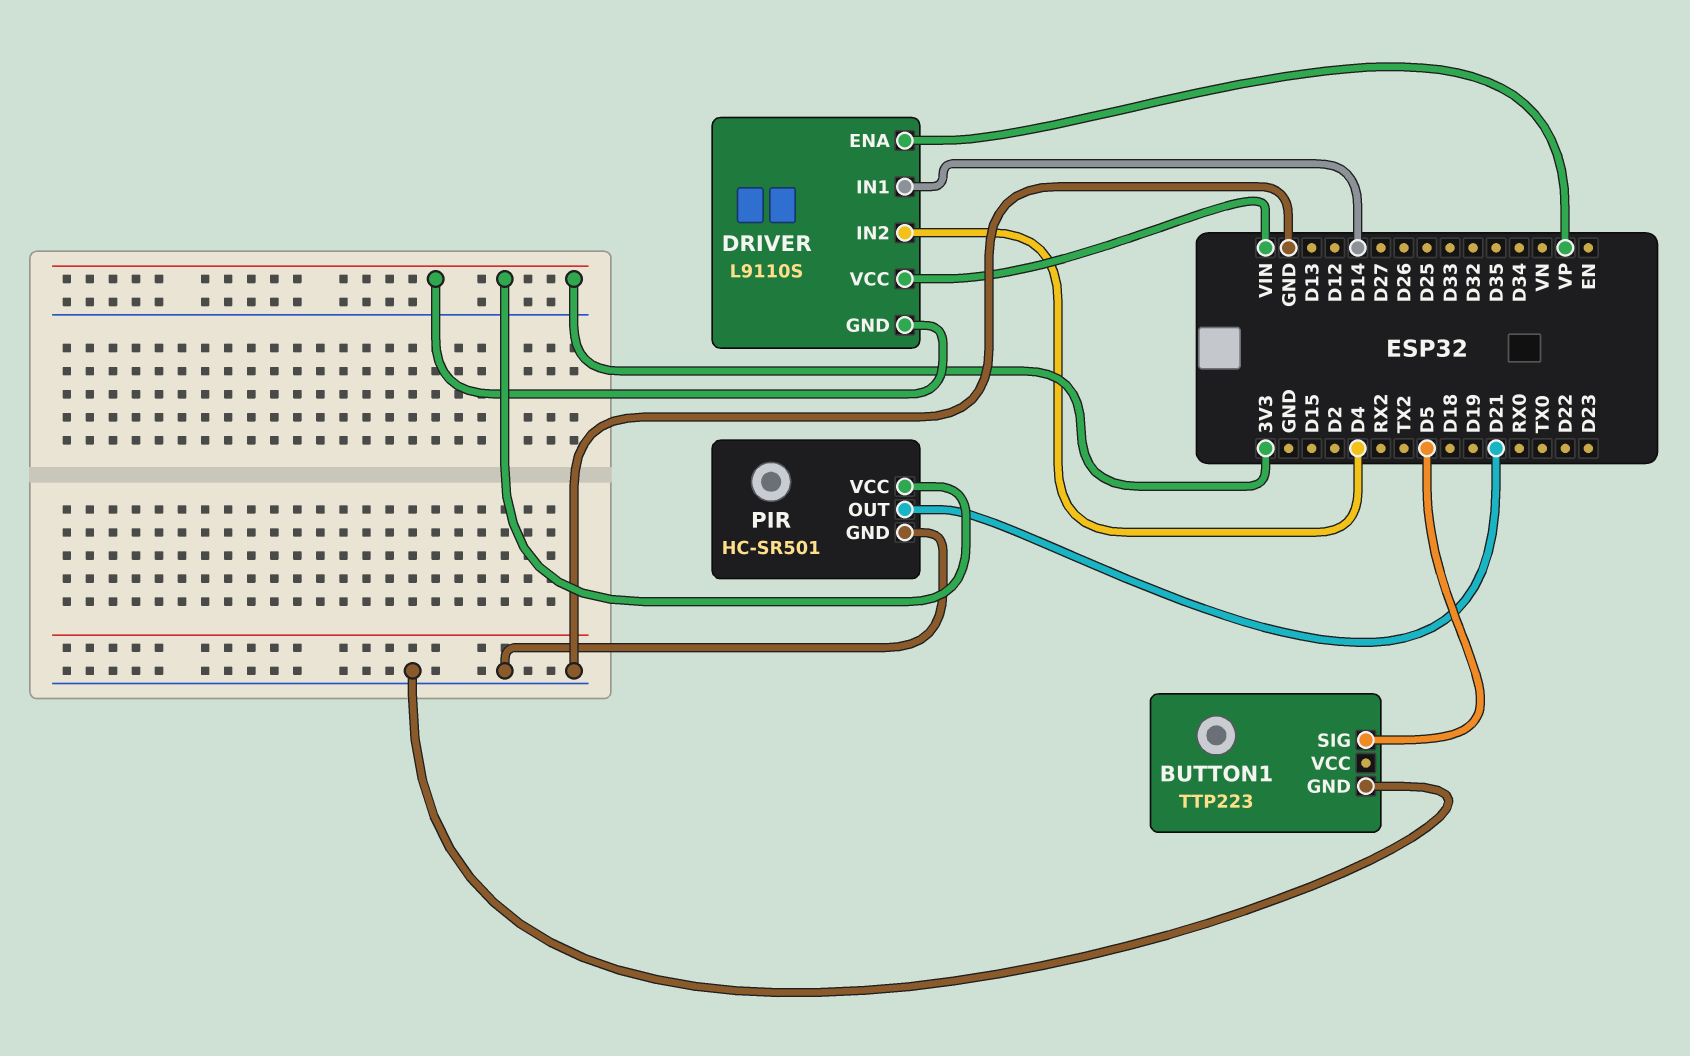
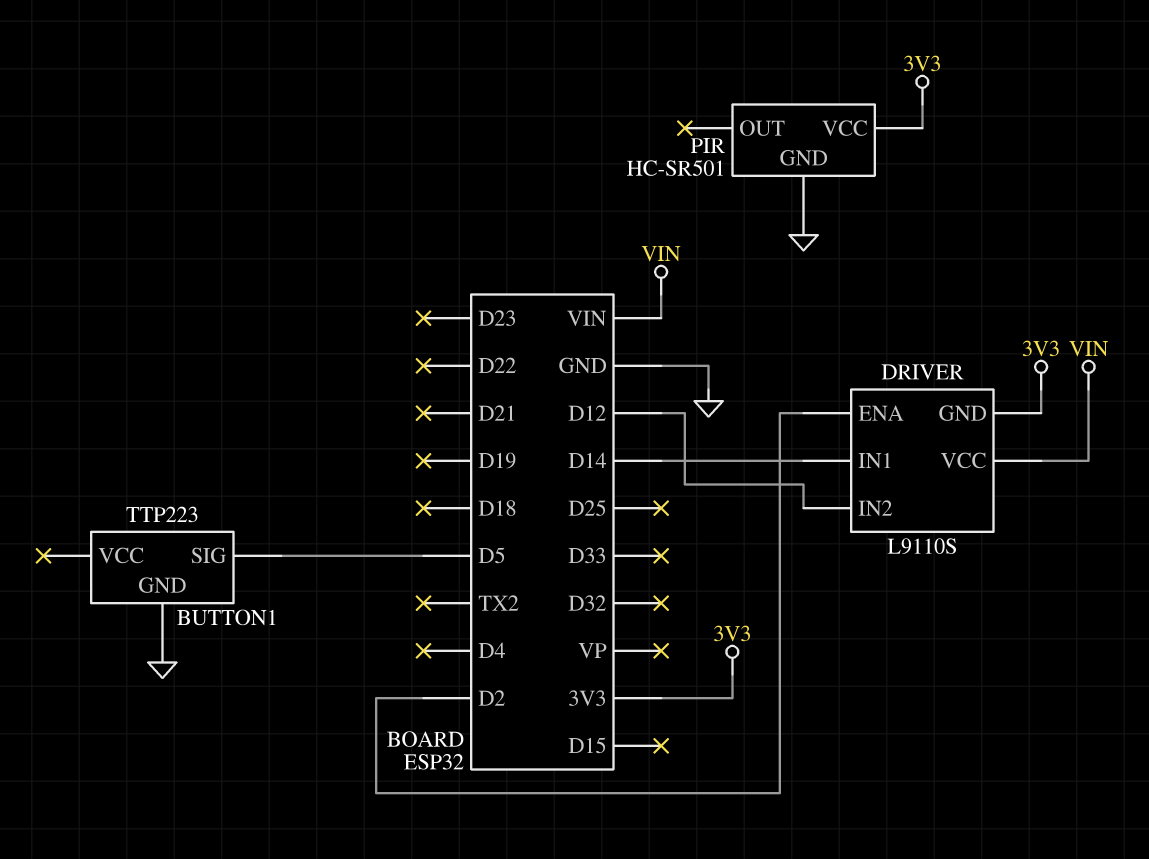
DRIVER pin ENA: VP -> D2
DRIVER pin IN2: D4 -> D12
PIR pin OUT: D21 -> none

